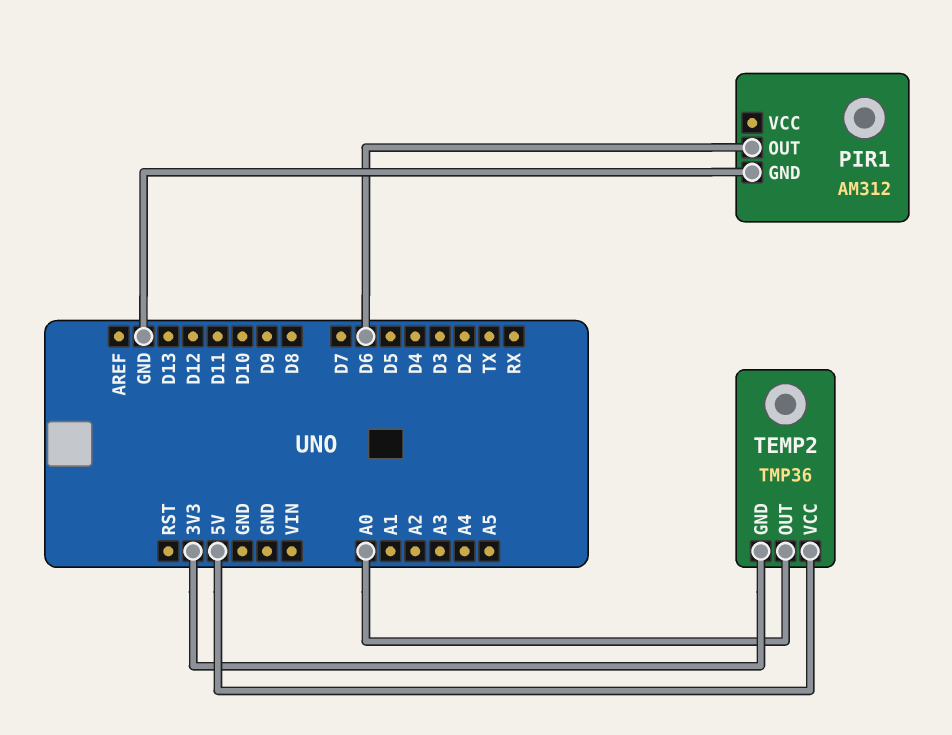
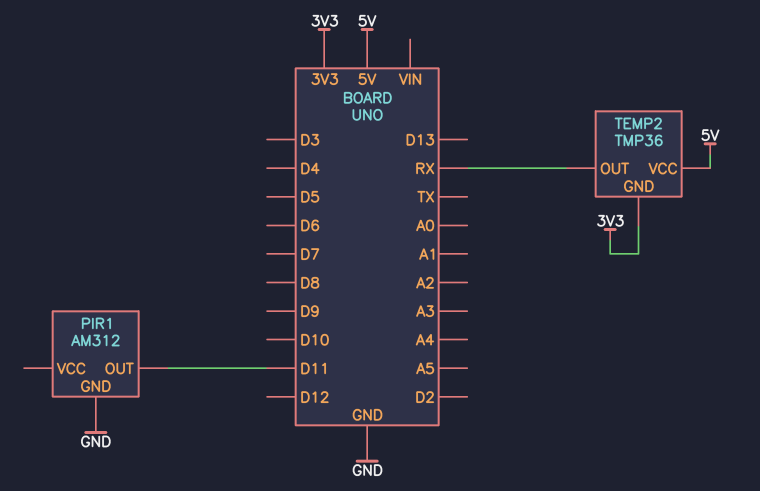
PIR1 pin OUT: D6 -> D11
TEMP2 pin OUT: A0 -> RX

